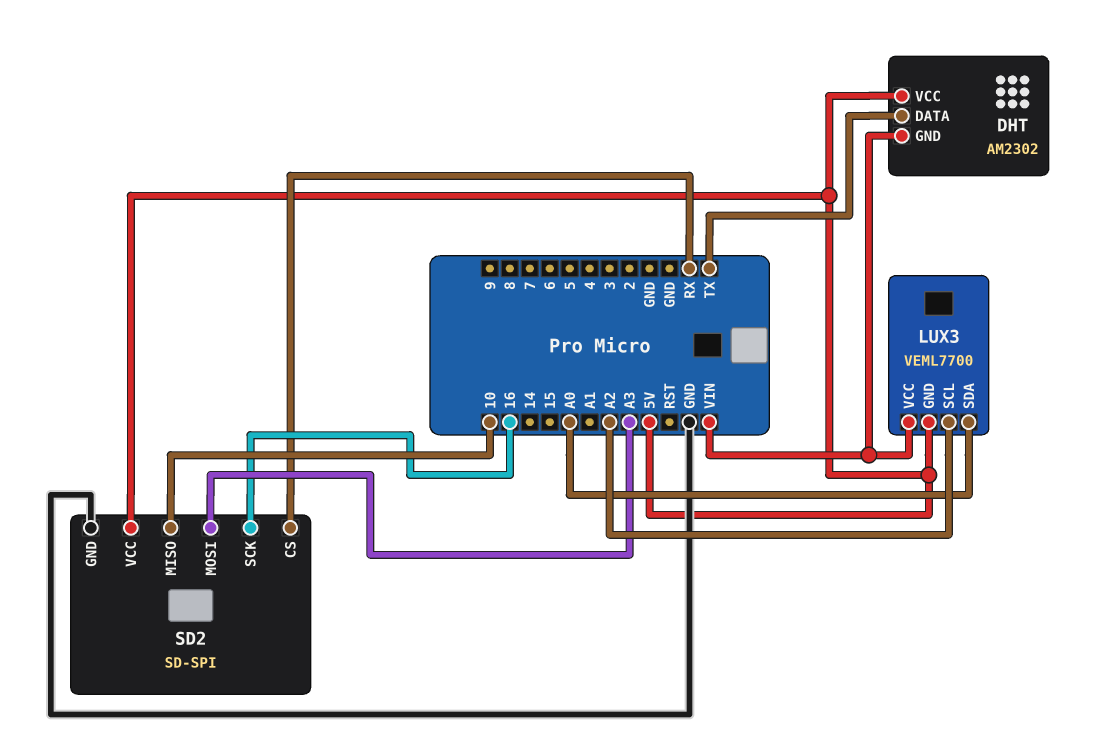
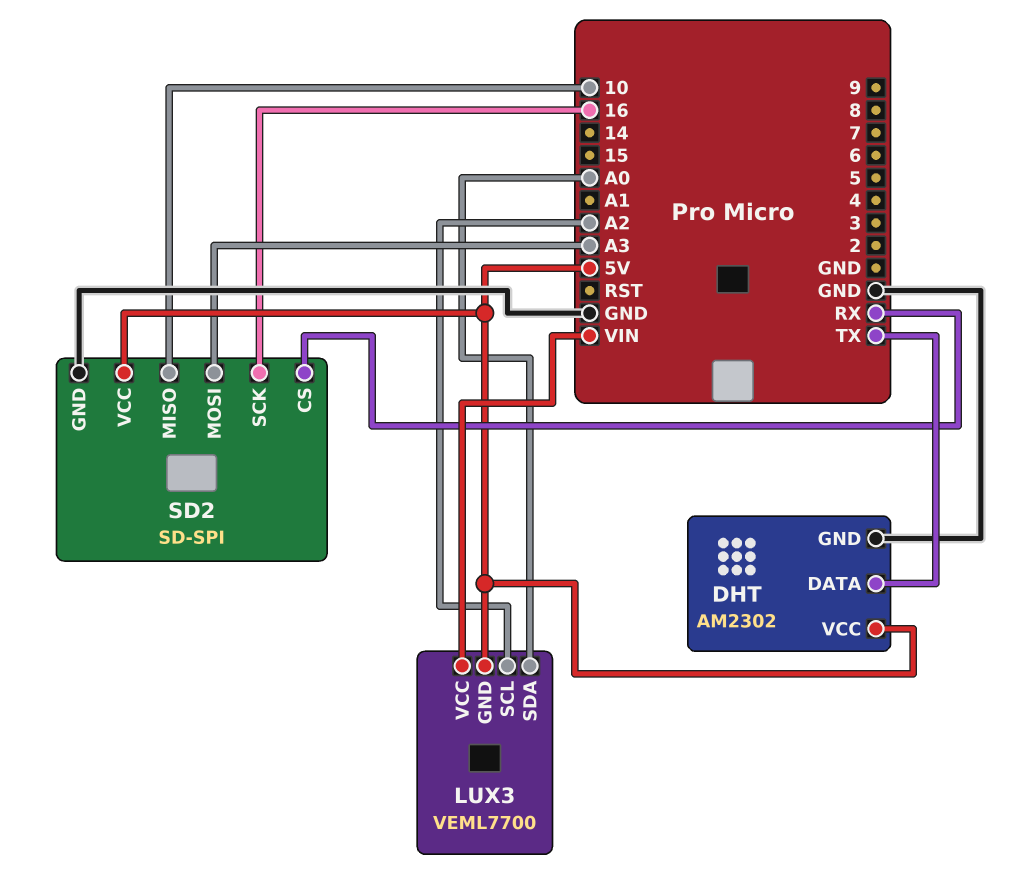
DHT pin GND: VIN -> GND

